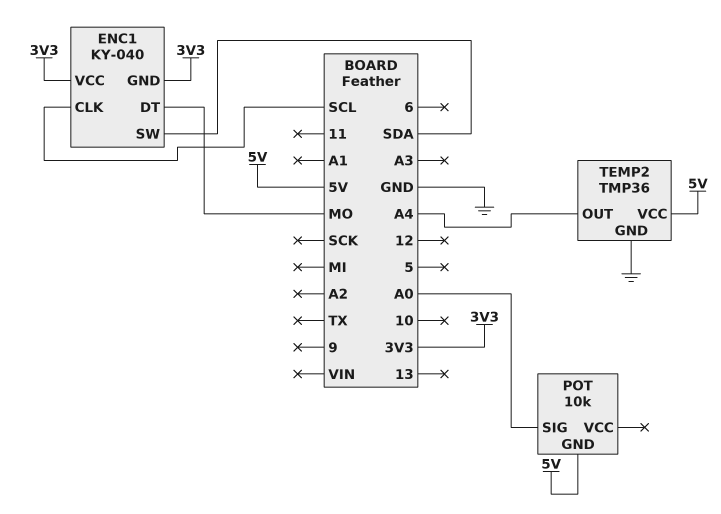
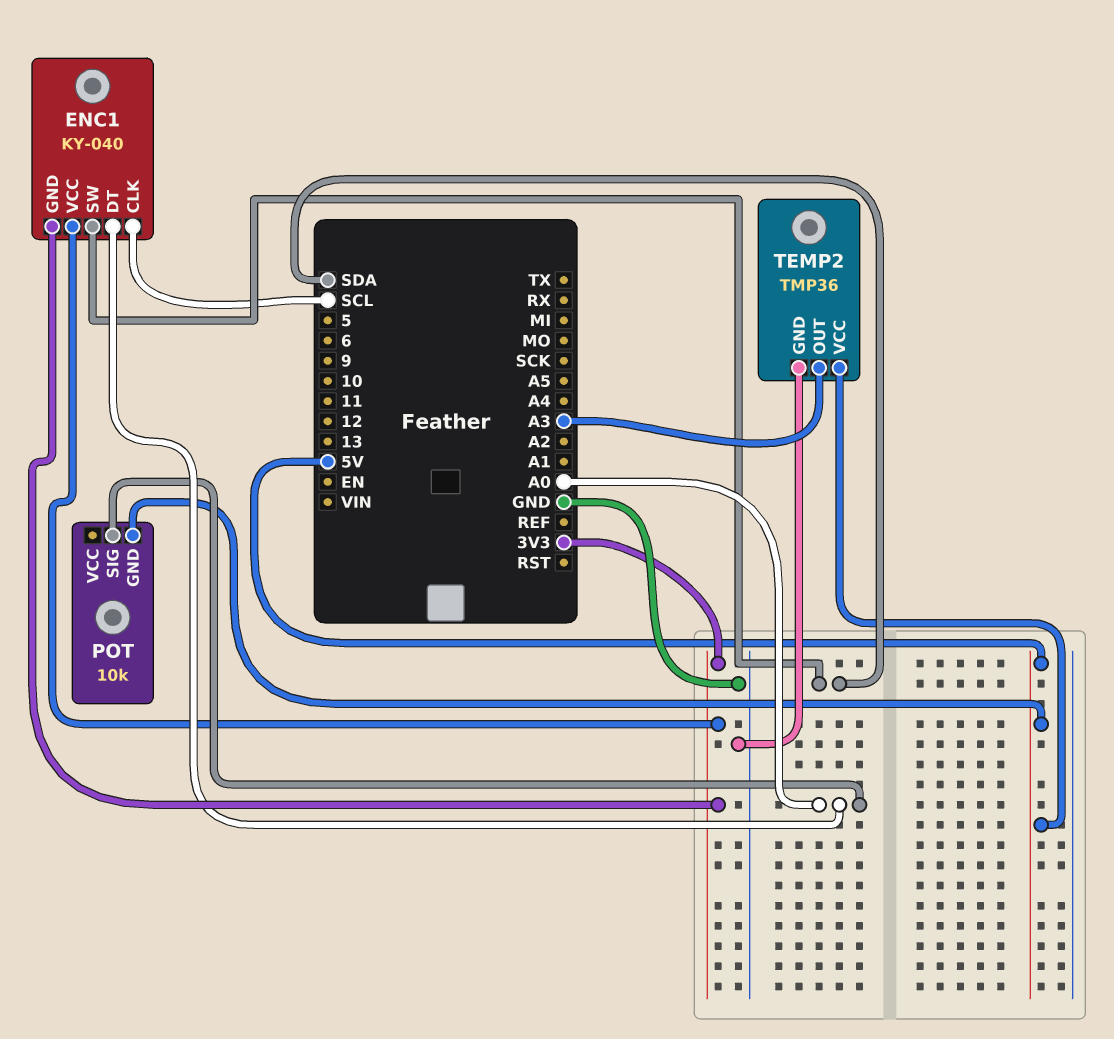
ENC1 pin DT: MO -> A0
TEMP2 pin OUT: A4 -> A3

